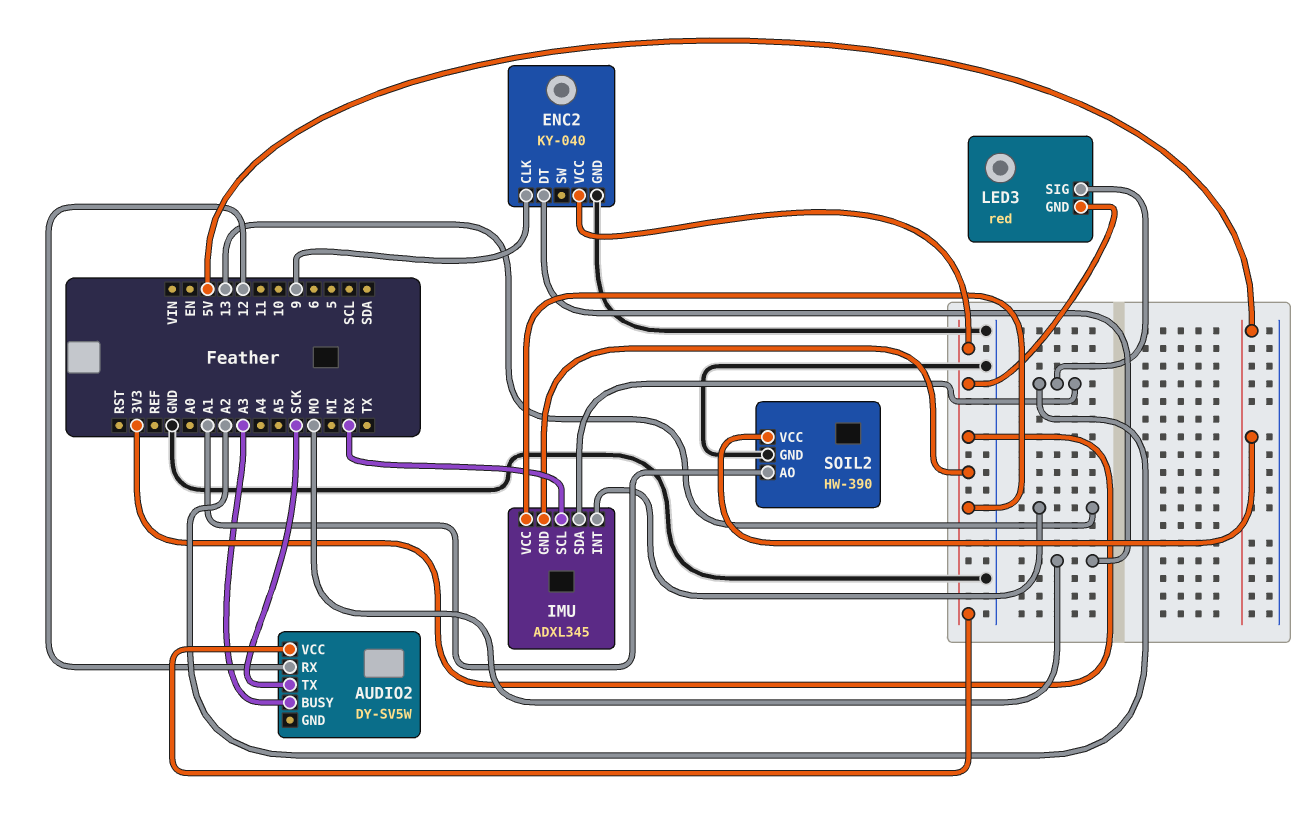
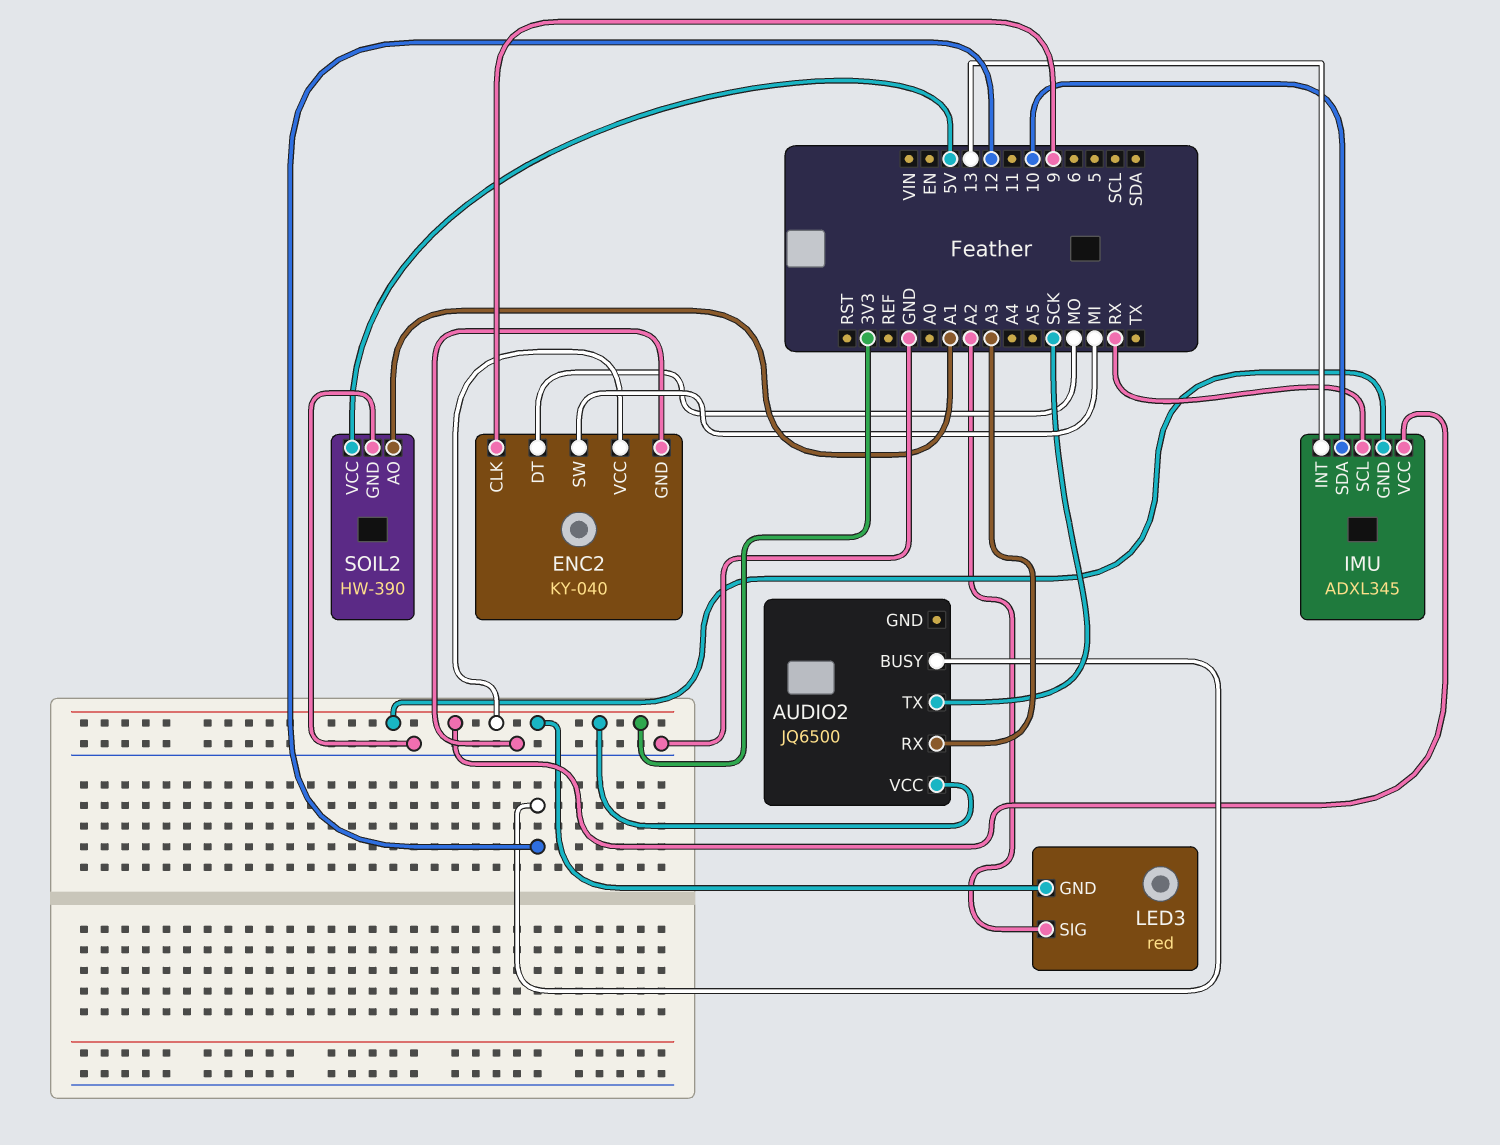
AUDIO2: DY-SV5W -> JQ6500
AUDIO2 pin BUSY: A3 -> 12
AUDIO2 pin RX: 12 -> A3
ENC2 pin SW: none -> MI
IMU pin SDA: A2 -> 10

